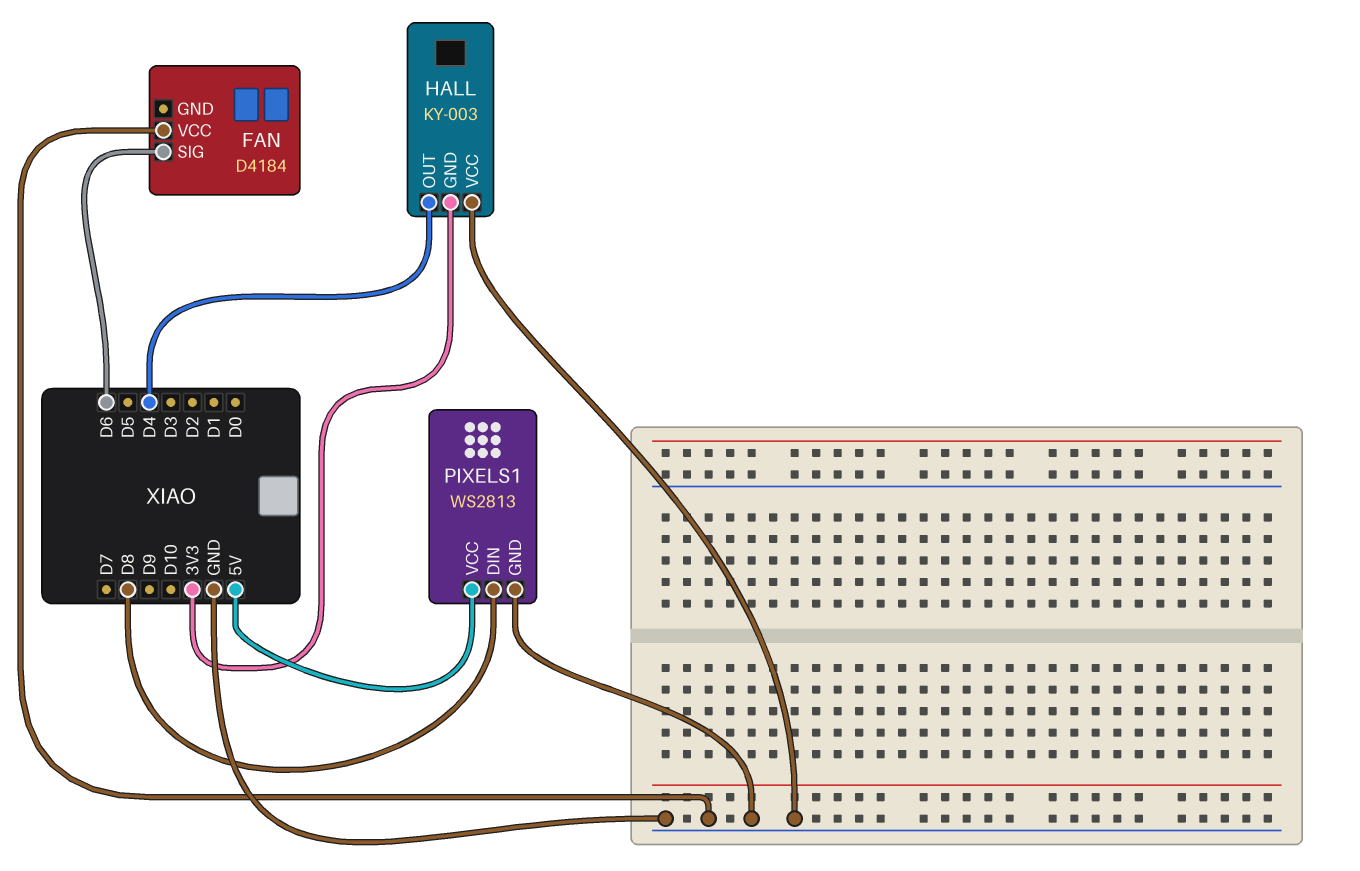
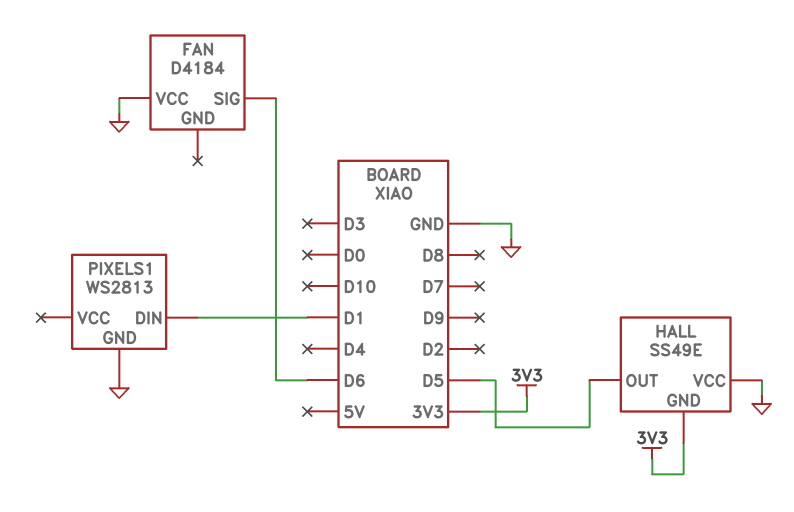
HALL: KY-003 -> SS49E
HALL pin OUT: D4 -> D5
PIXELS1 pin DIN: D8 -> D1
PIXELS1 pin VCC: 5V -> none

